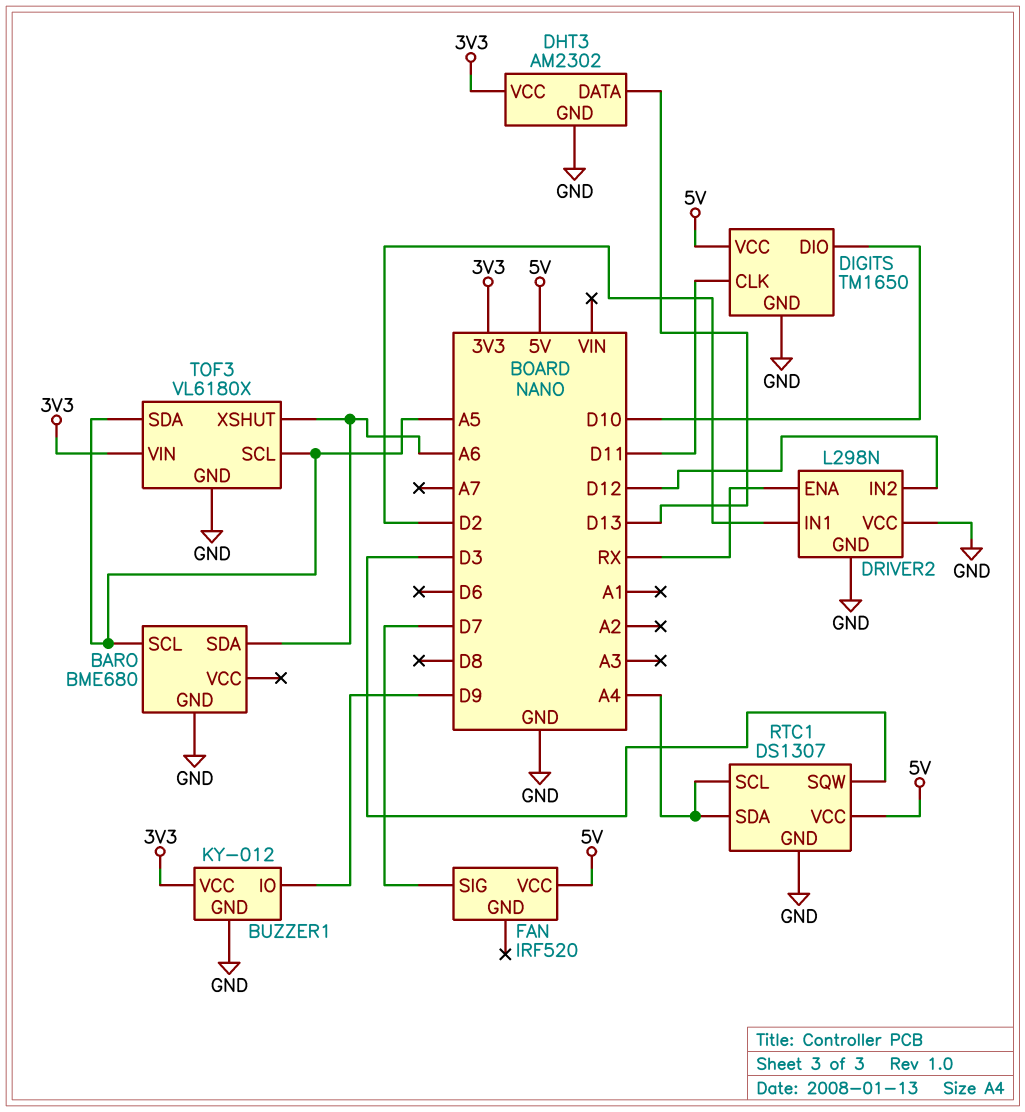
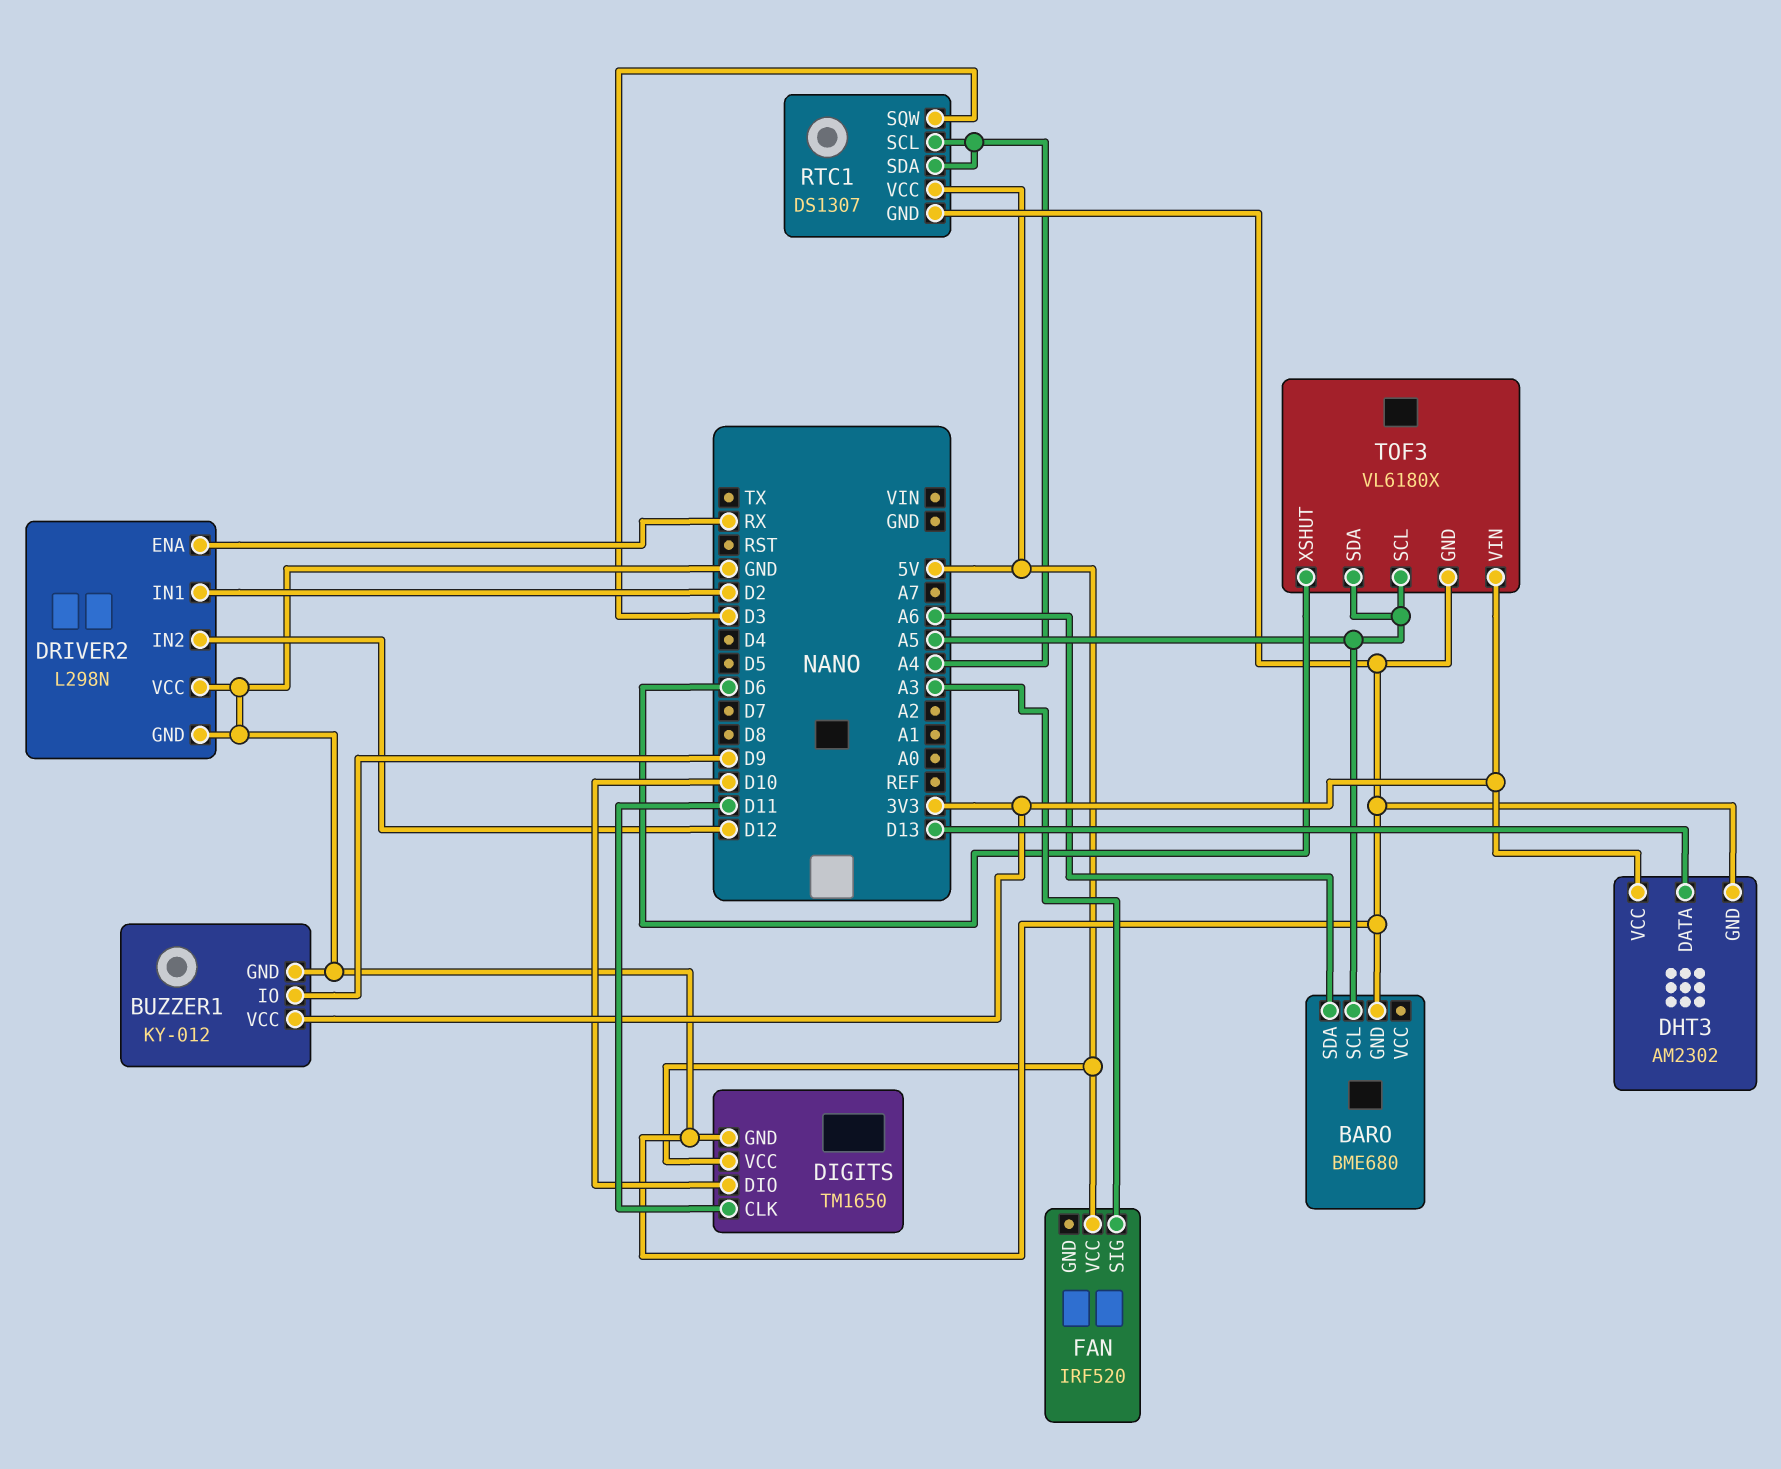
FAN pin SIG: D7 -> A3
TOF3 pin XSHUT: A6 -> D6

